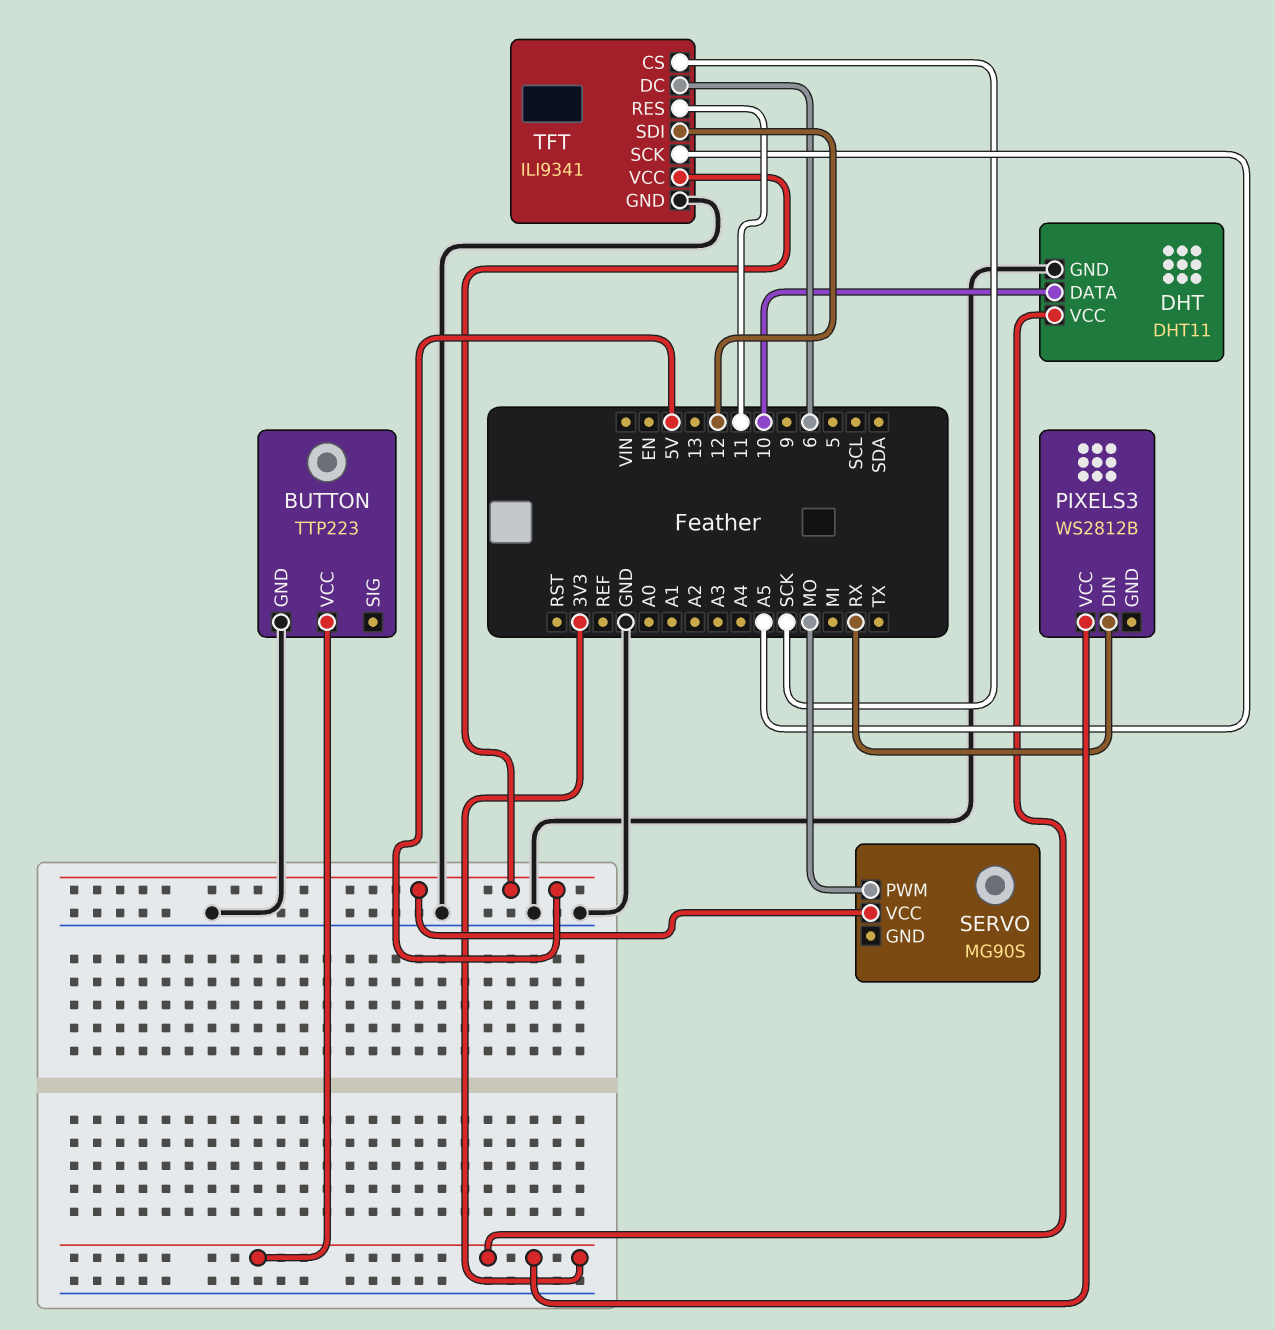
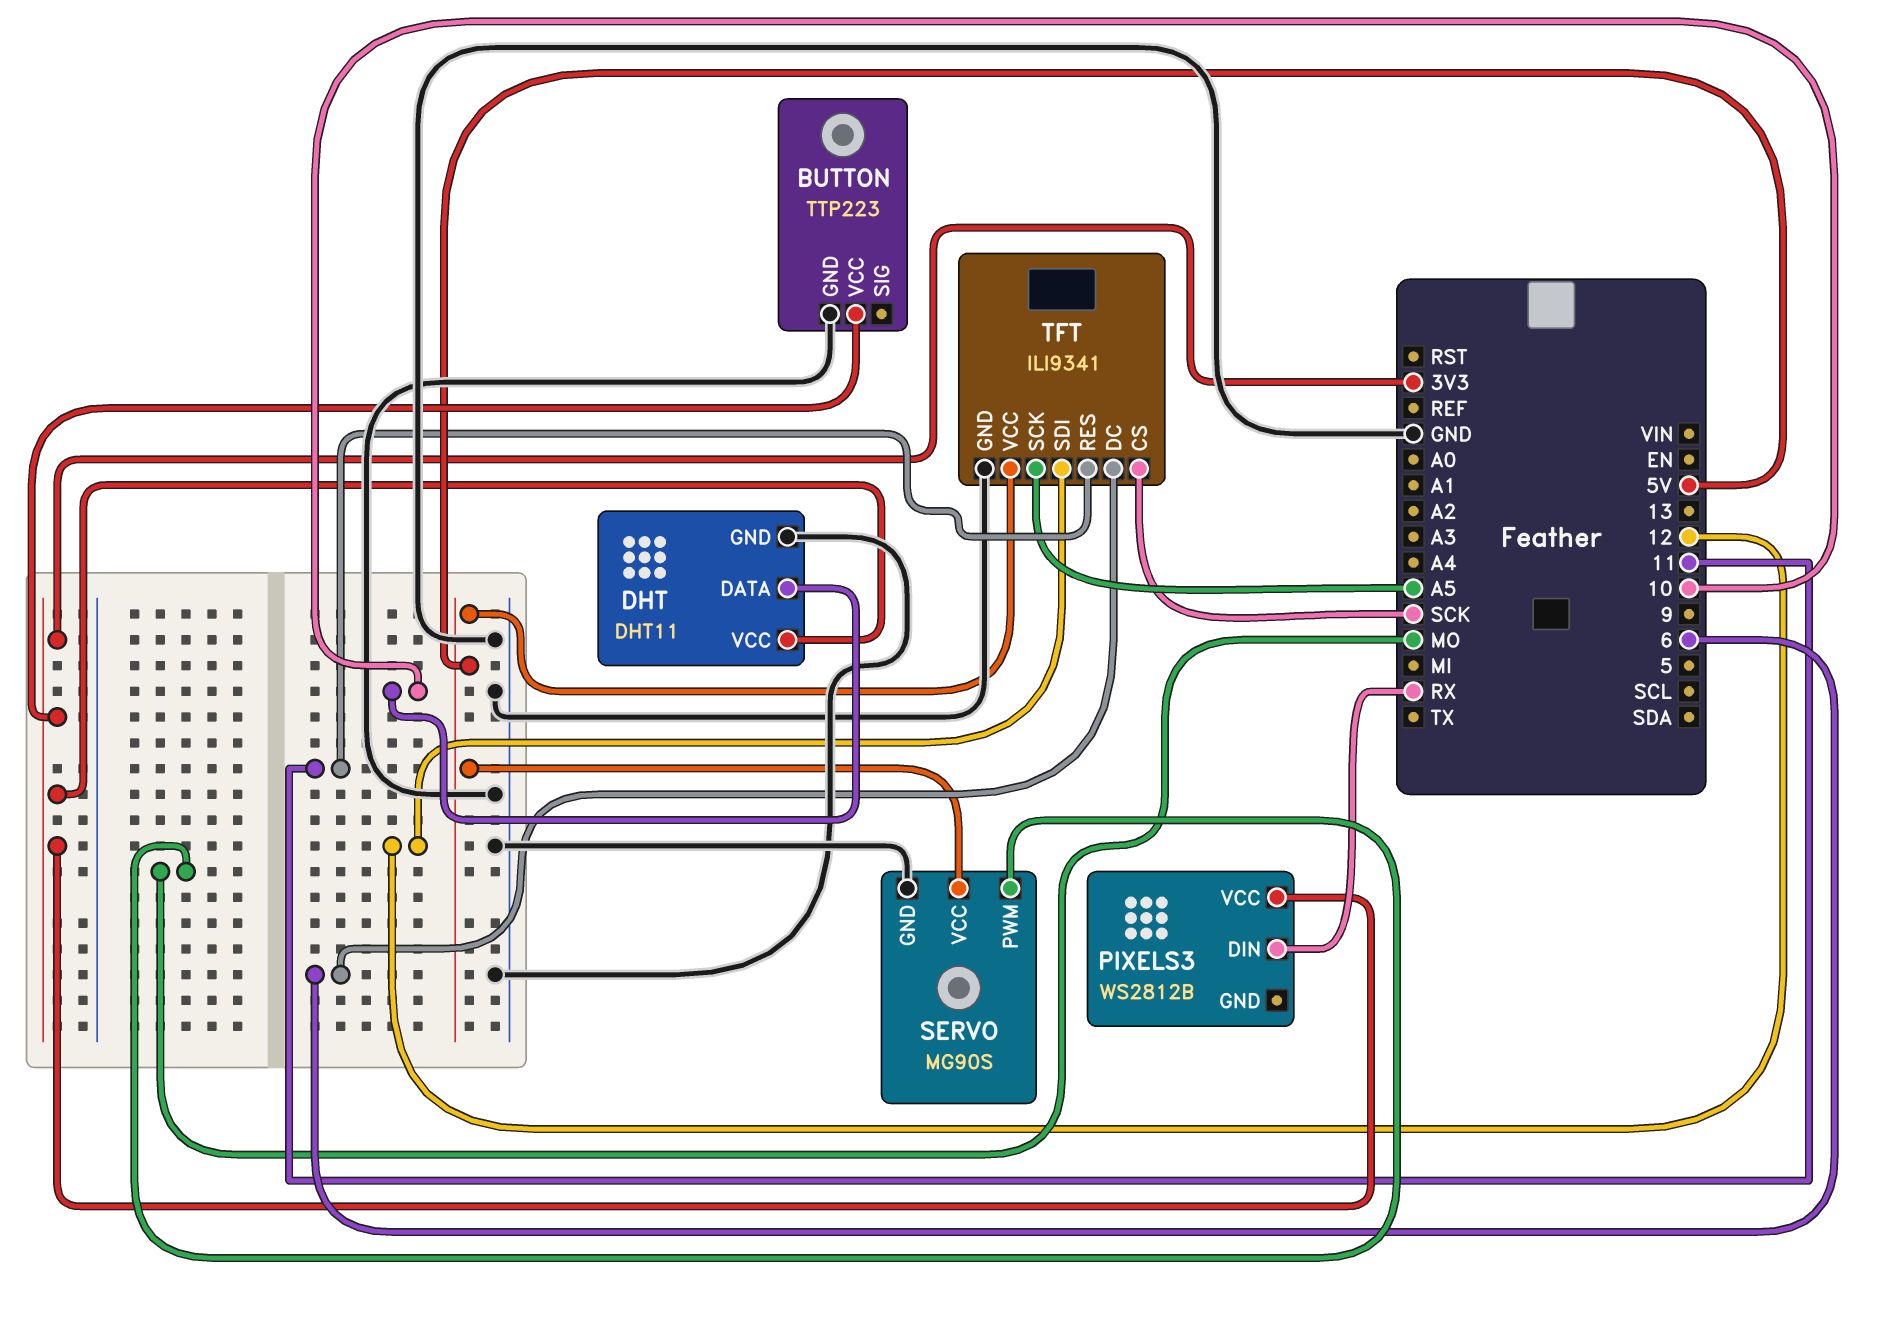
SERVO pin GND: none -> GND

